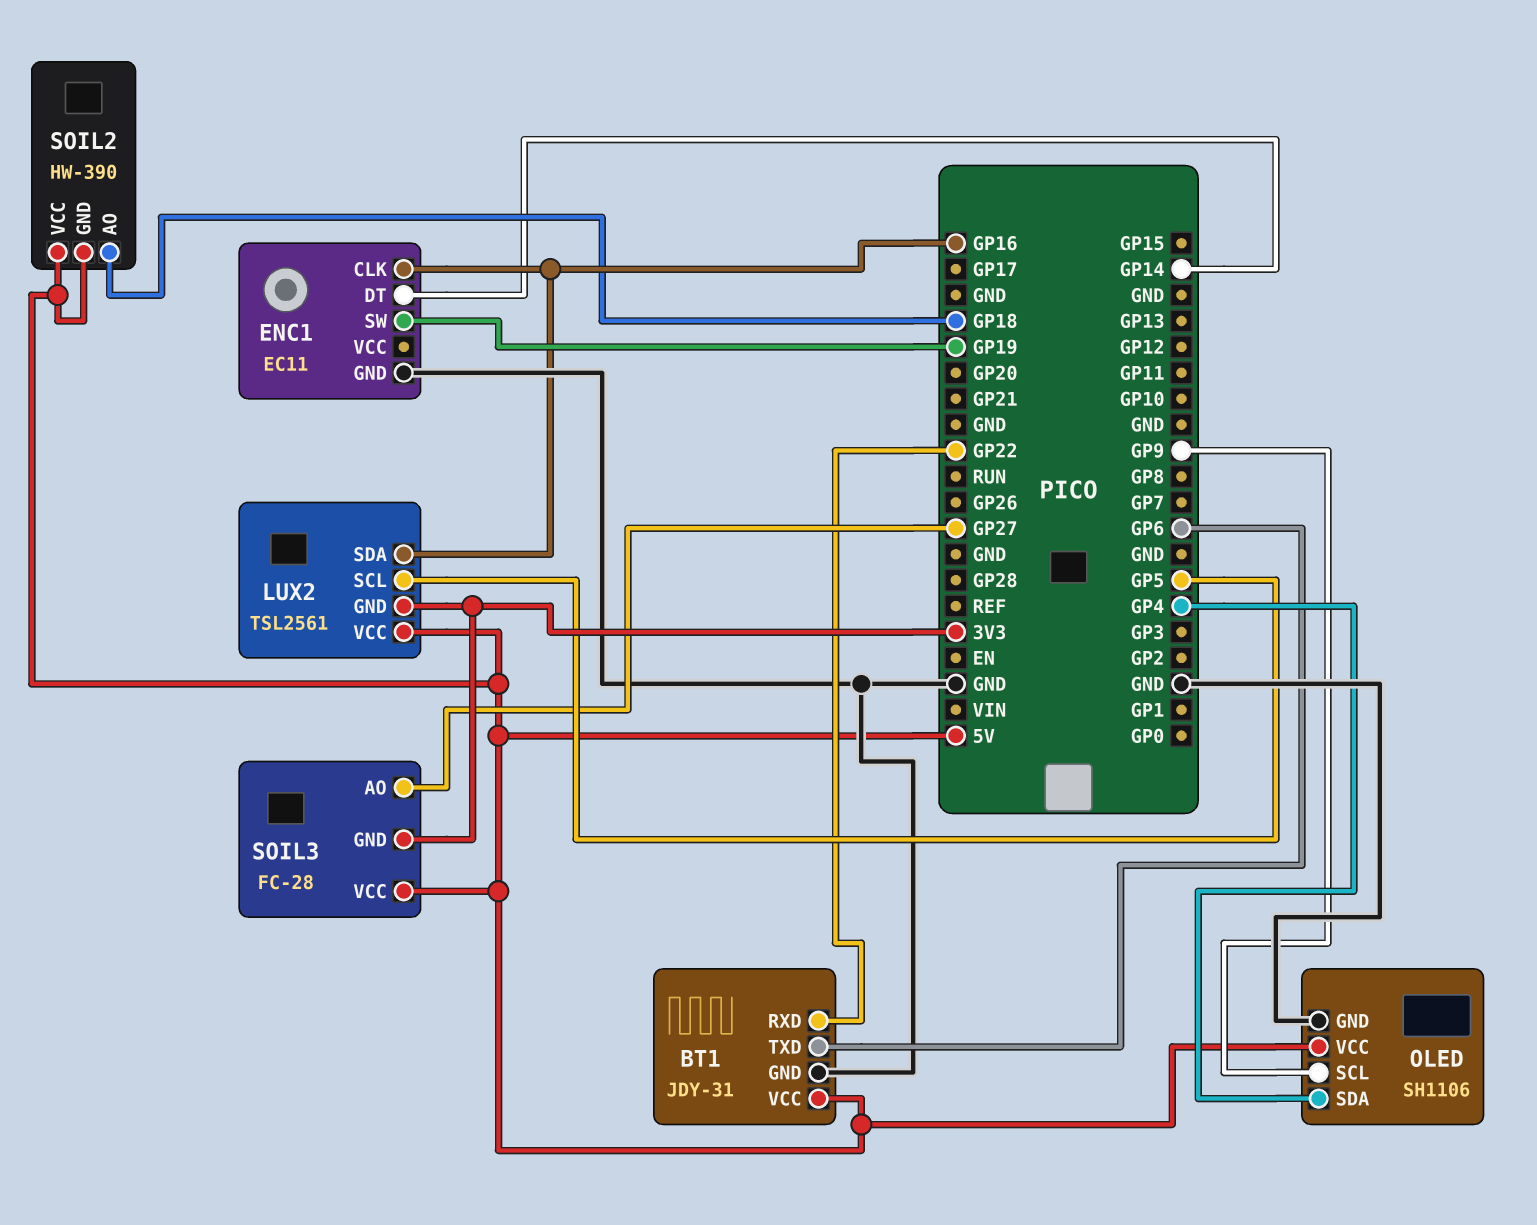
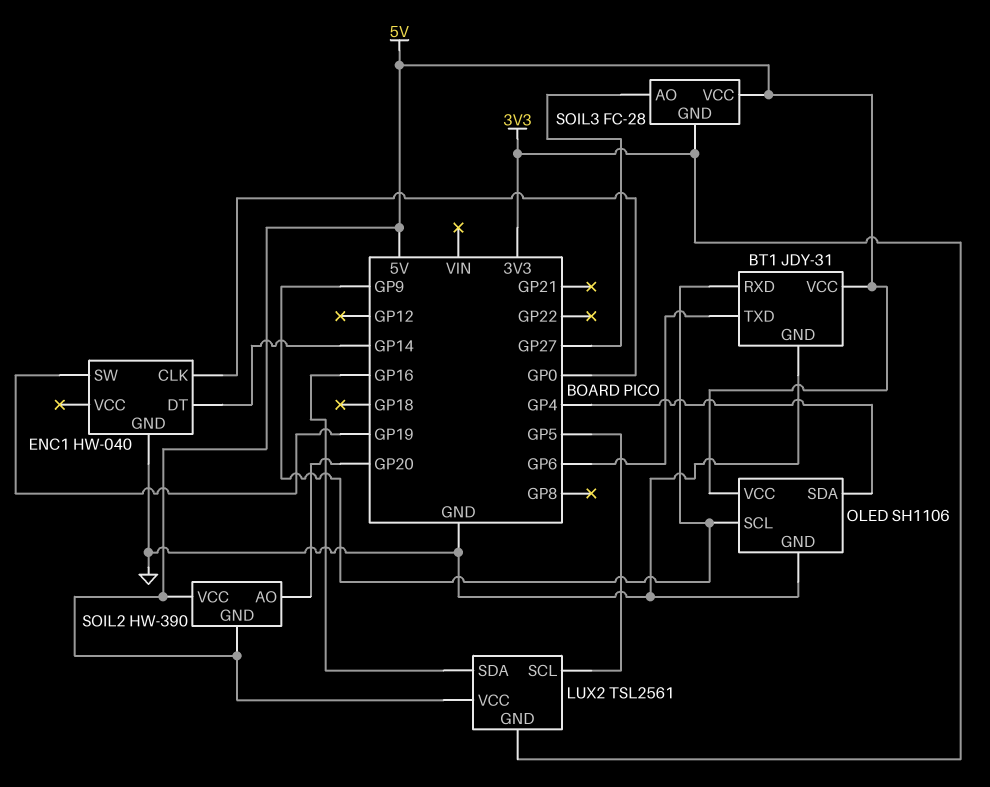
BT1 pin RXD: GP22 -> GP9
ENC1: EC11 -> HW-040
ENC1 pin CLK: GP16 -> GP0
SOIL2 pin AO: GP18 -> GP20

